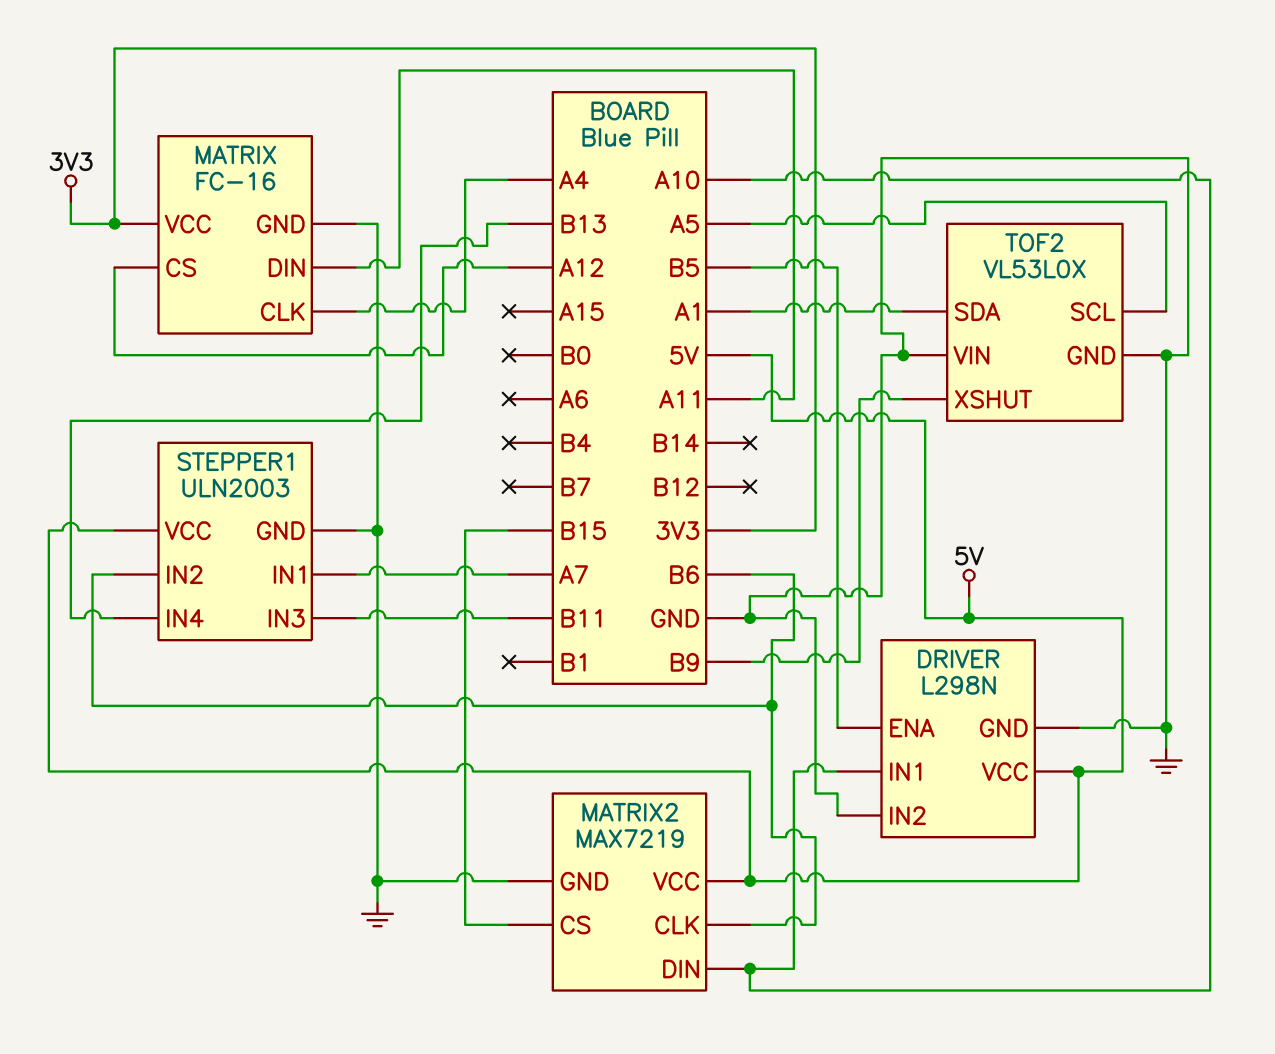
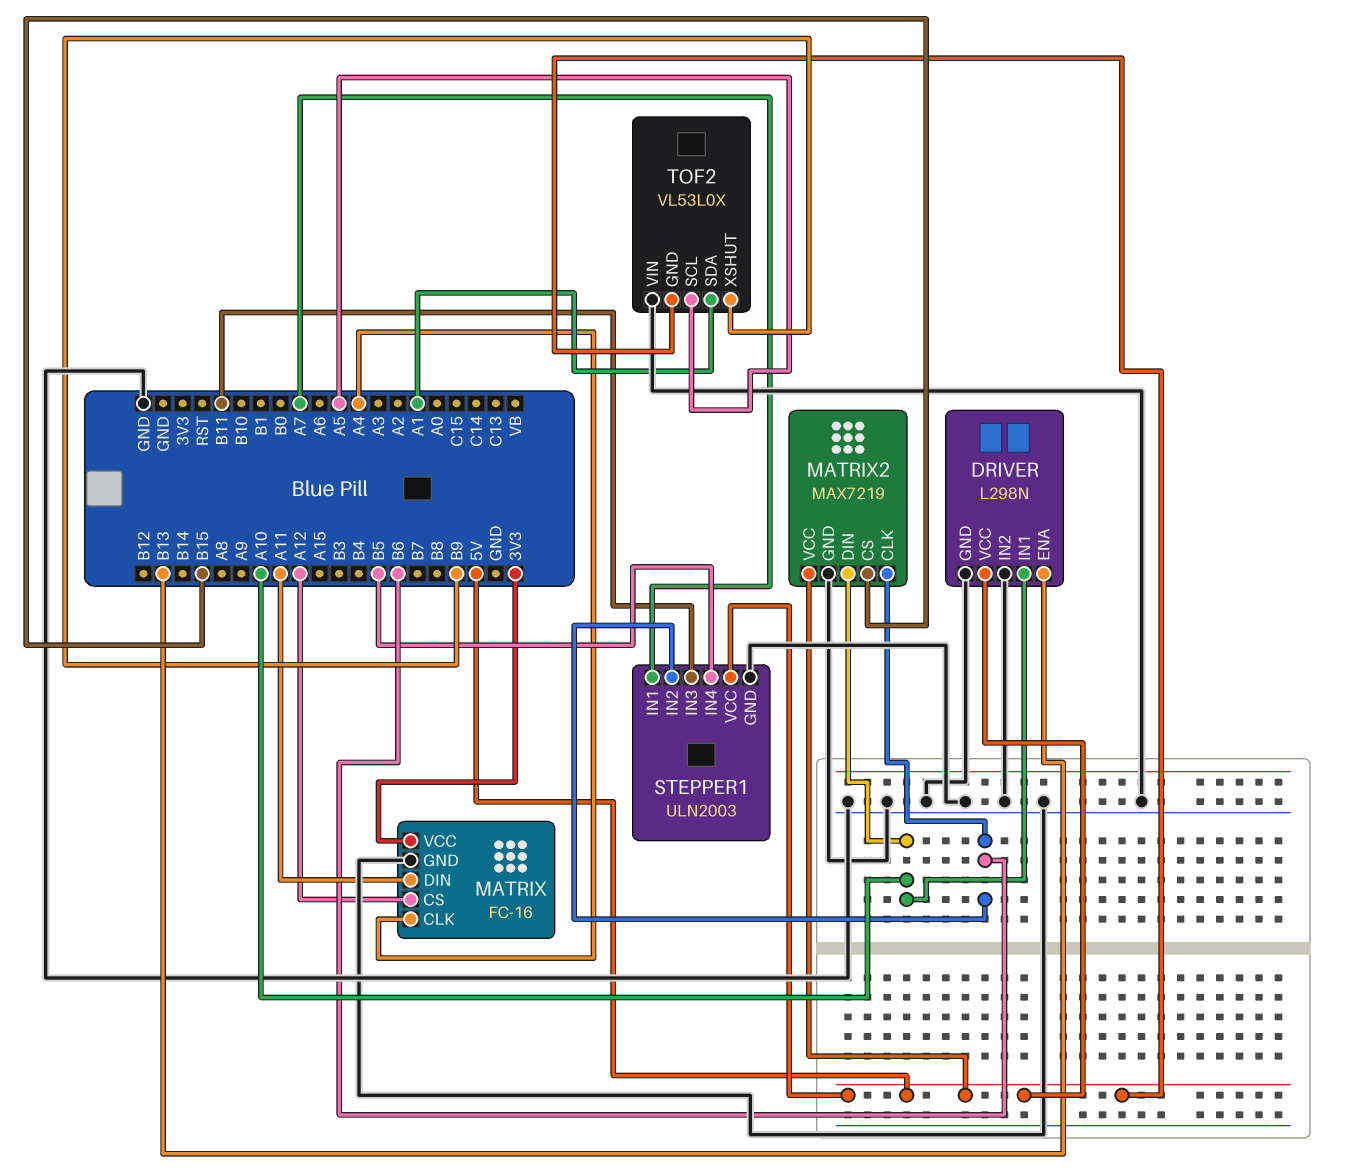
DRIVER pin ENA: B5 -> B13
STEPPER1 pin IN4: B13 -> B5
TOF2 pin GND: GND -> 5V

